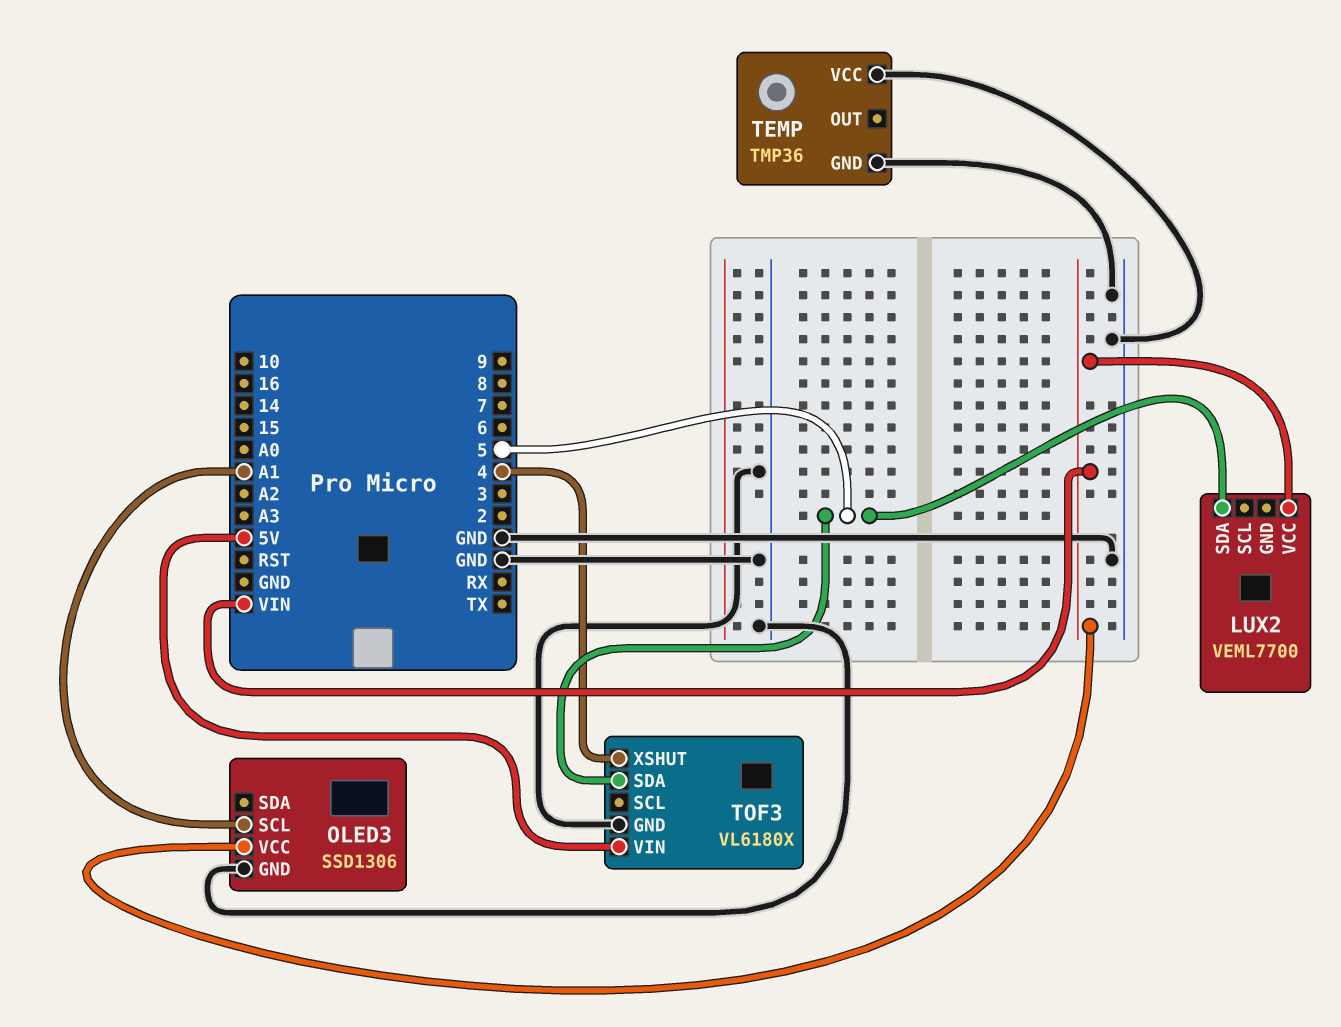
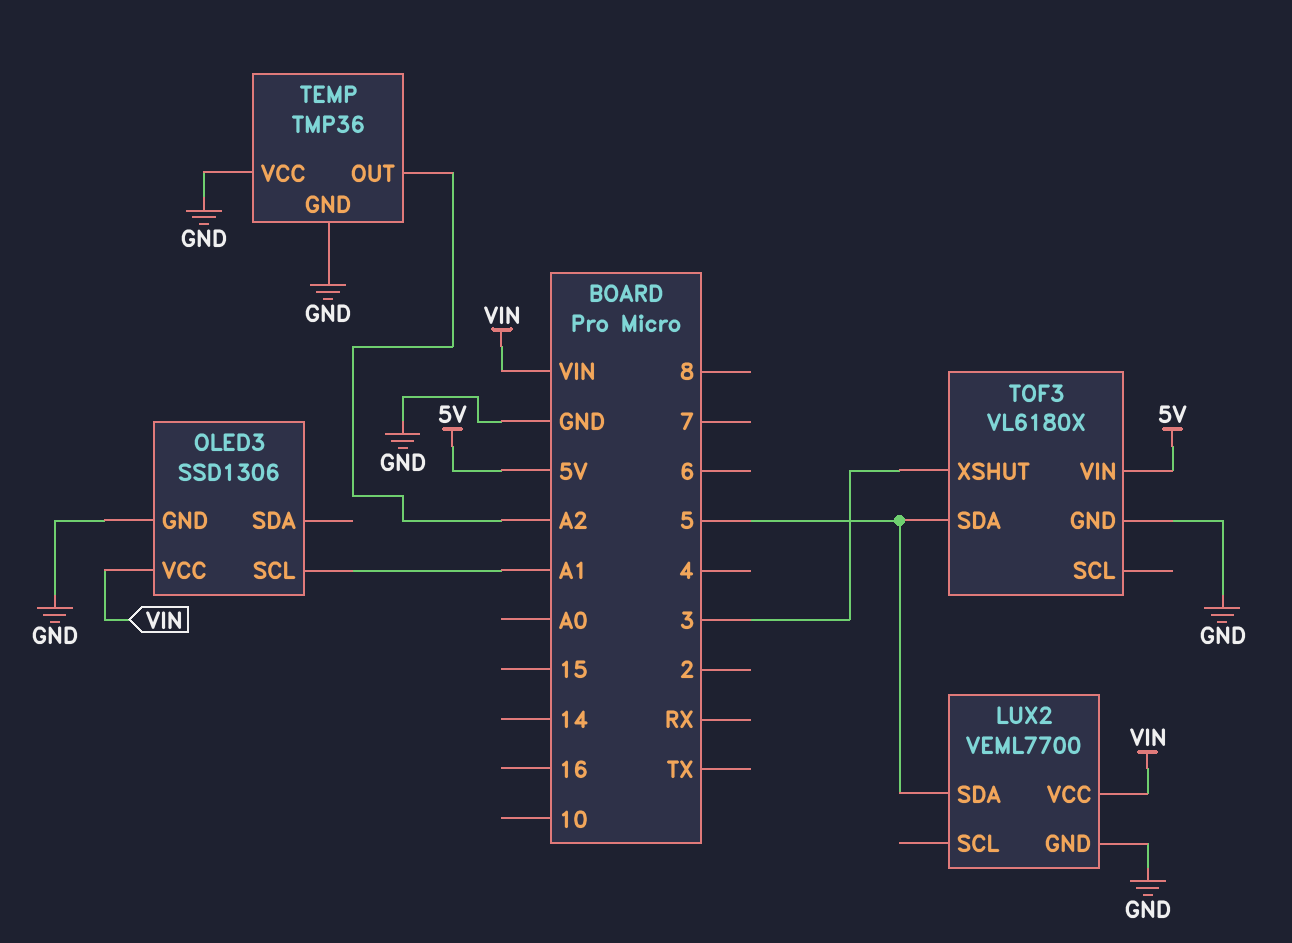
LUX2 pin GND: none -> GND
TEMP pin OUT: none -> A2
TOF3 pin XSHUT: 4 -> 3

